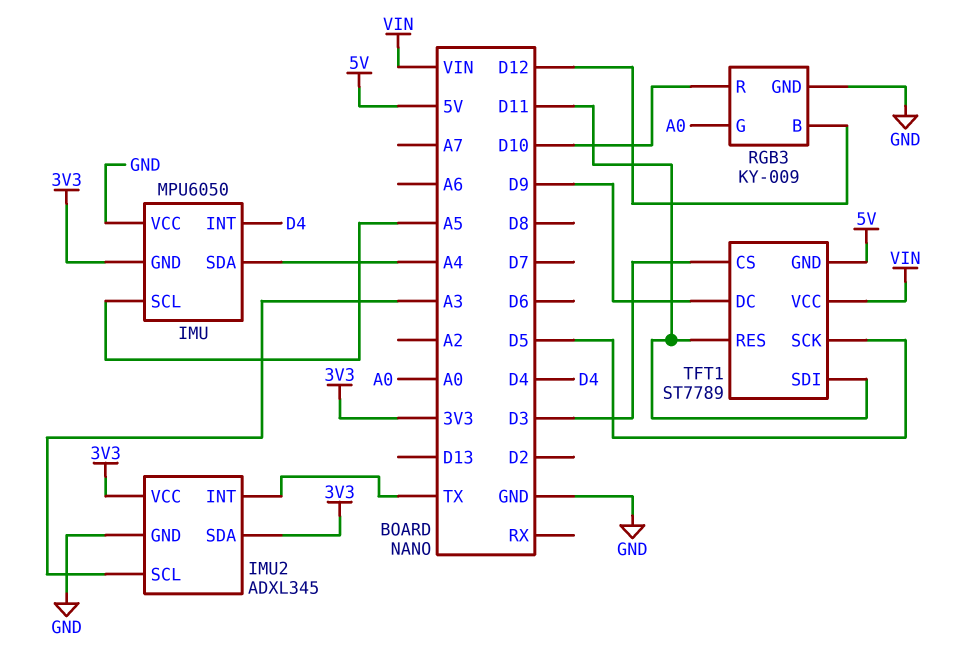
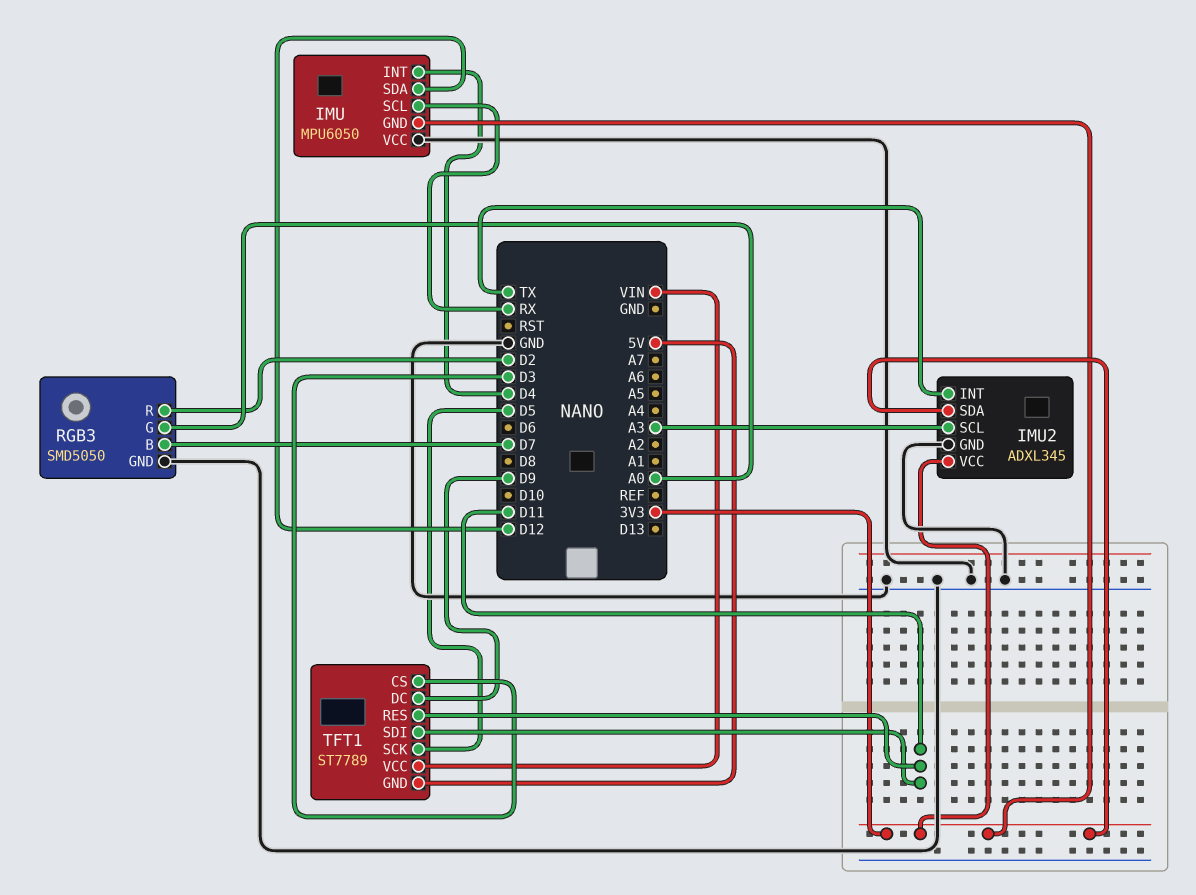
IMU pin SCL: A5 -> RX
IMU pin SDA: A4 -> D12
RGB3: KY-009 -> SMD5050
RGB3 pin B: D12 -> D7
RGB3 pin R: D10 -> D2

